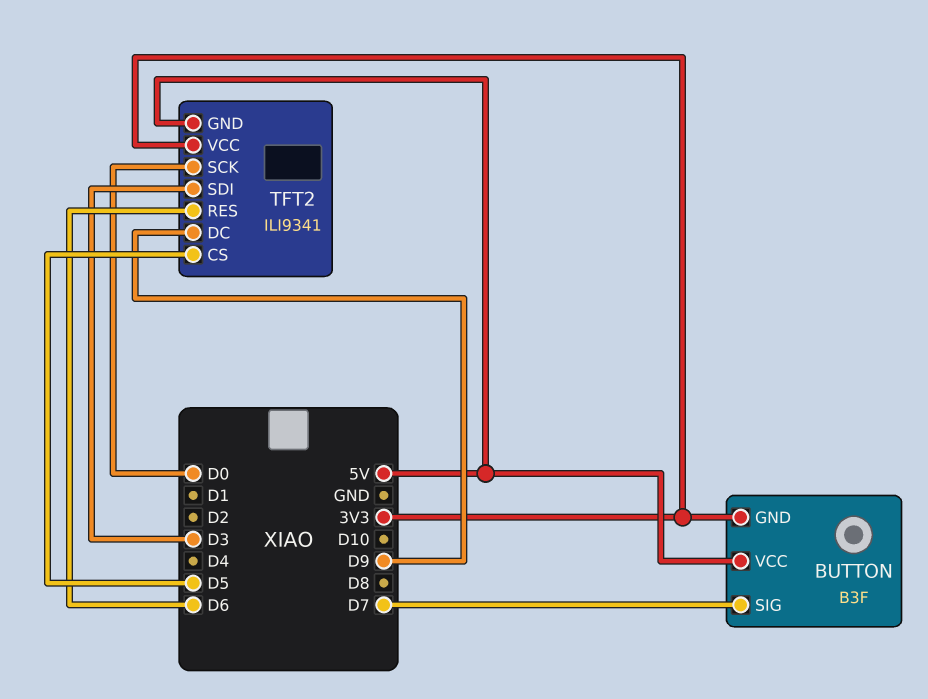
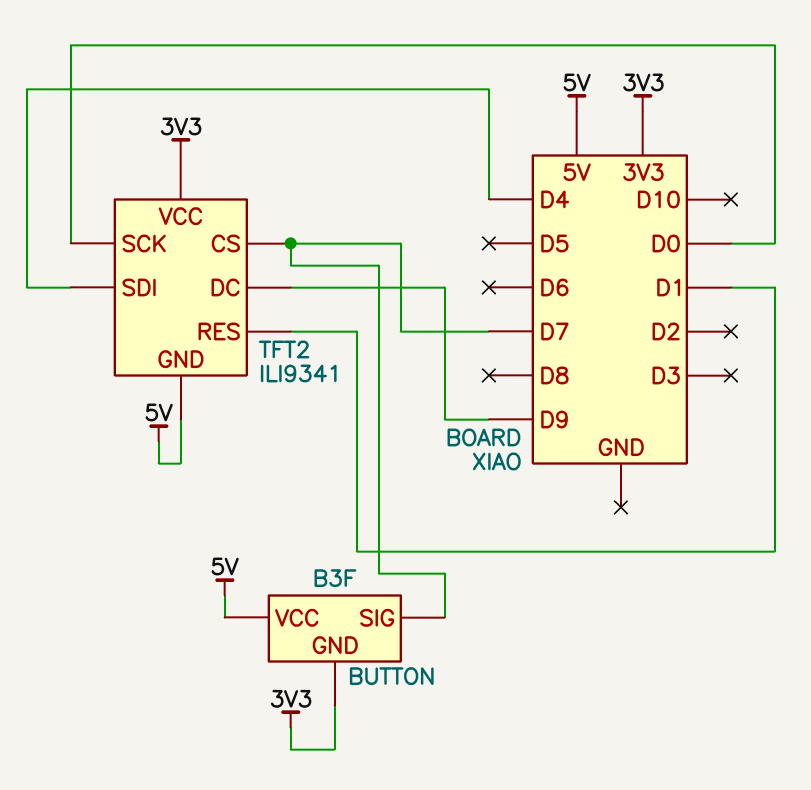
TFT2 pin CS: D5 -> D7
TFT2 pin RES: D6 -> D1
TFT2 pin SDI: D3 -> D4

